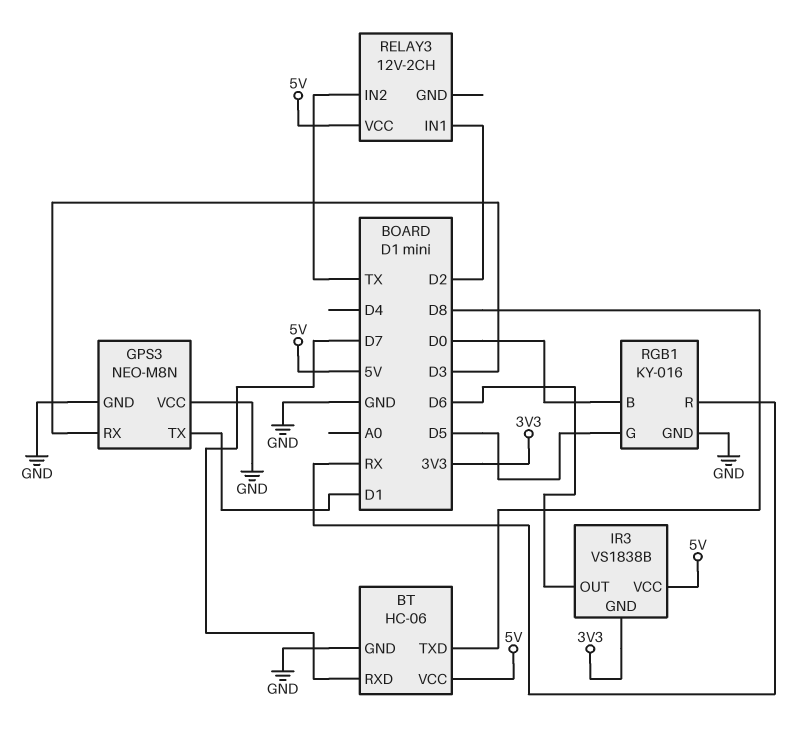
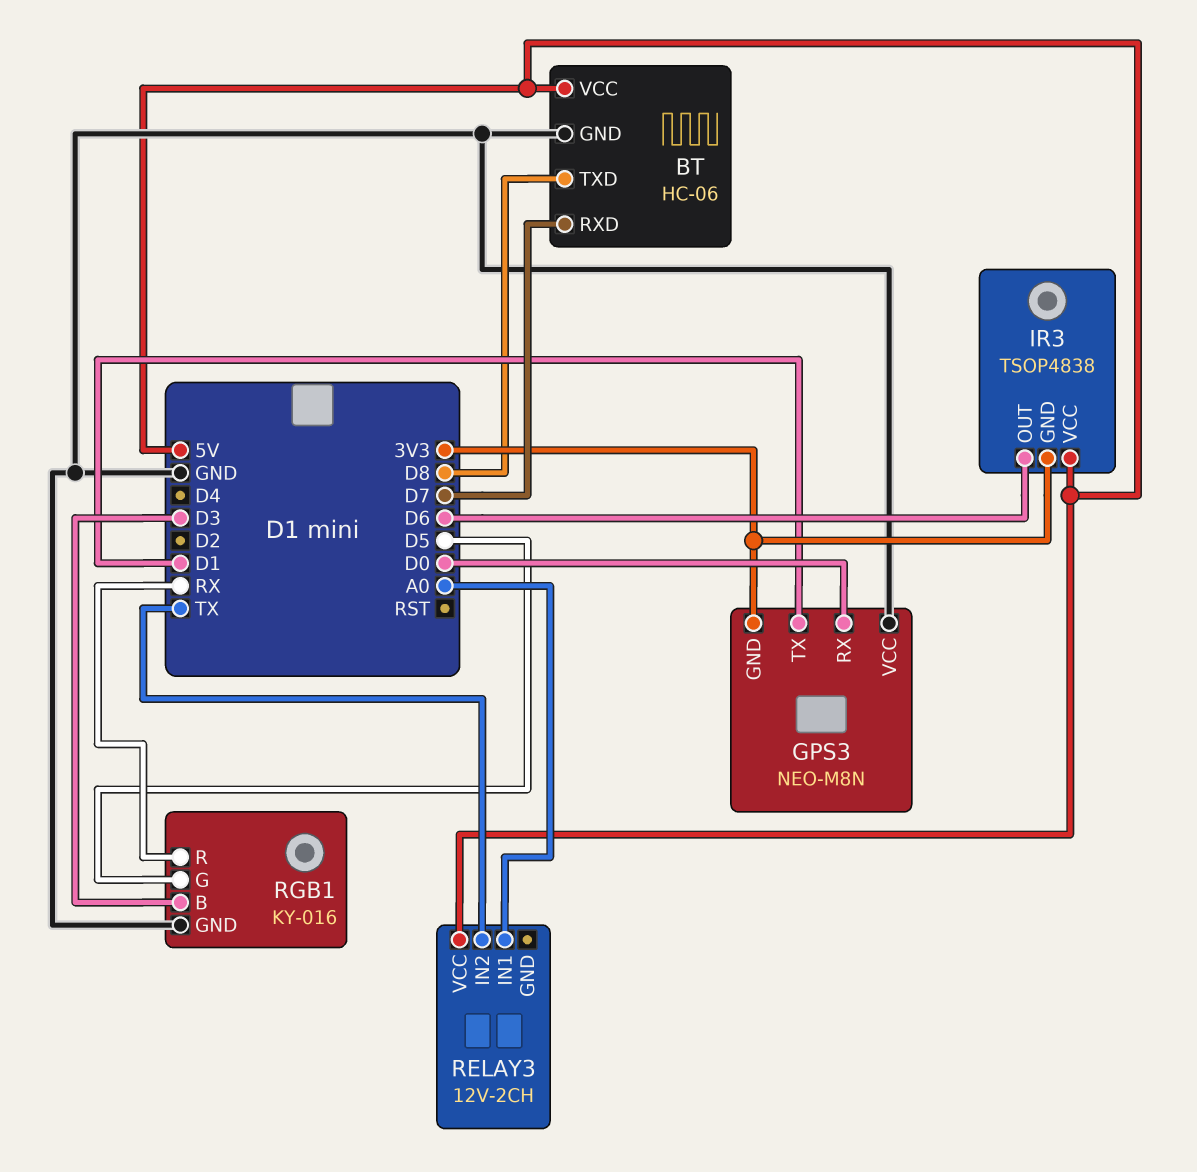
GPS3 pin GND: GND -> 3V3
GPS3 pin RX: D3 -> D0
IR3: VS1838B -> TSOP4838
RELAY3 pin IN1: D2 -> A0
RGB1 pin B: D0 -> D3

